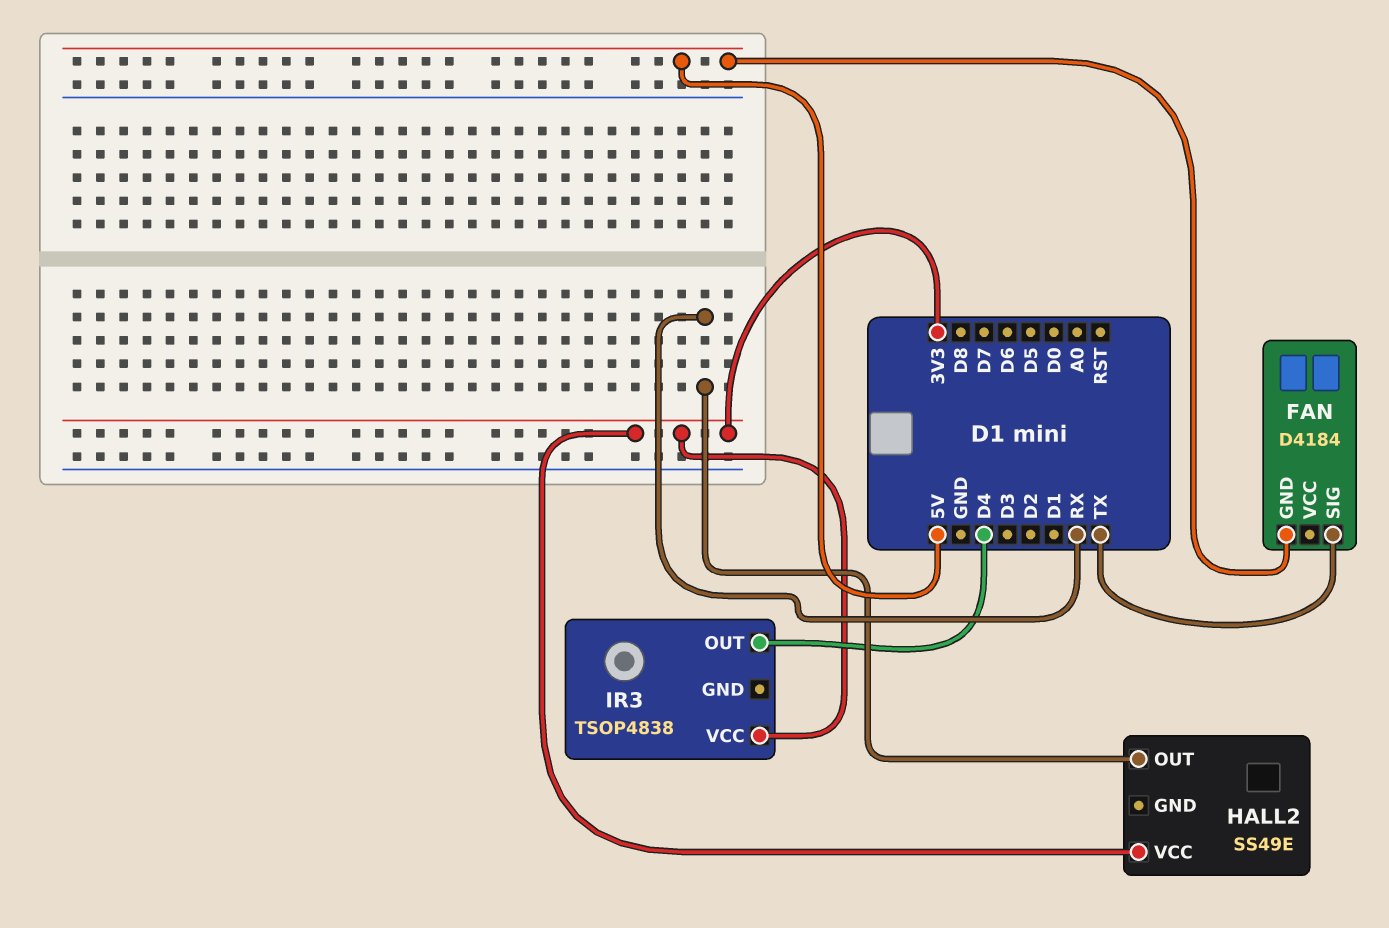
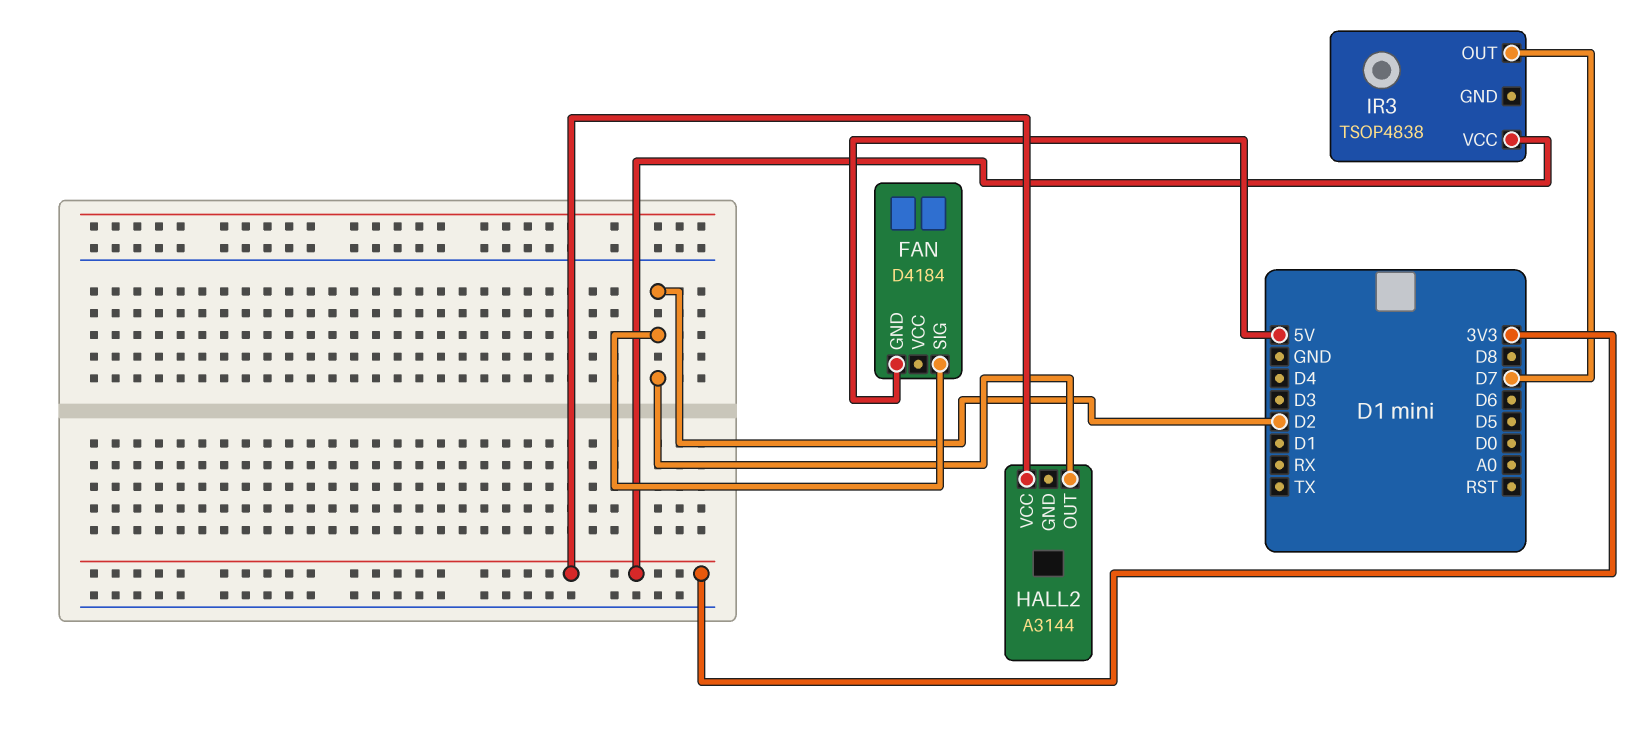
FAN pin SIG: TX -> D2
HALL2: SS49E -> A3144
HALL2 pin OUT: RX -> D2
IR3 pin OUT: D4 -> D7

